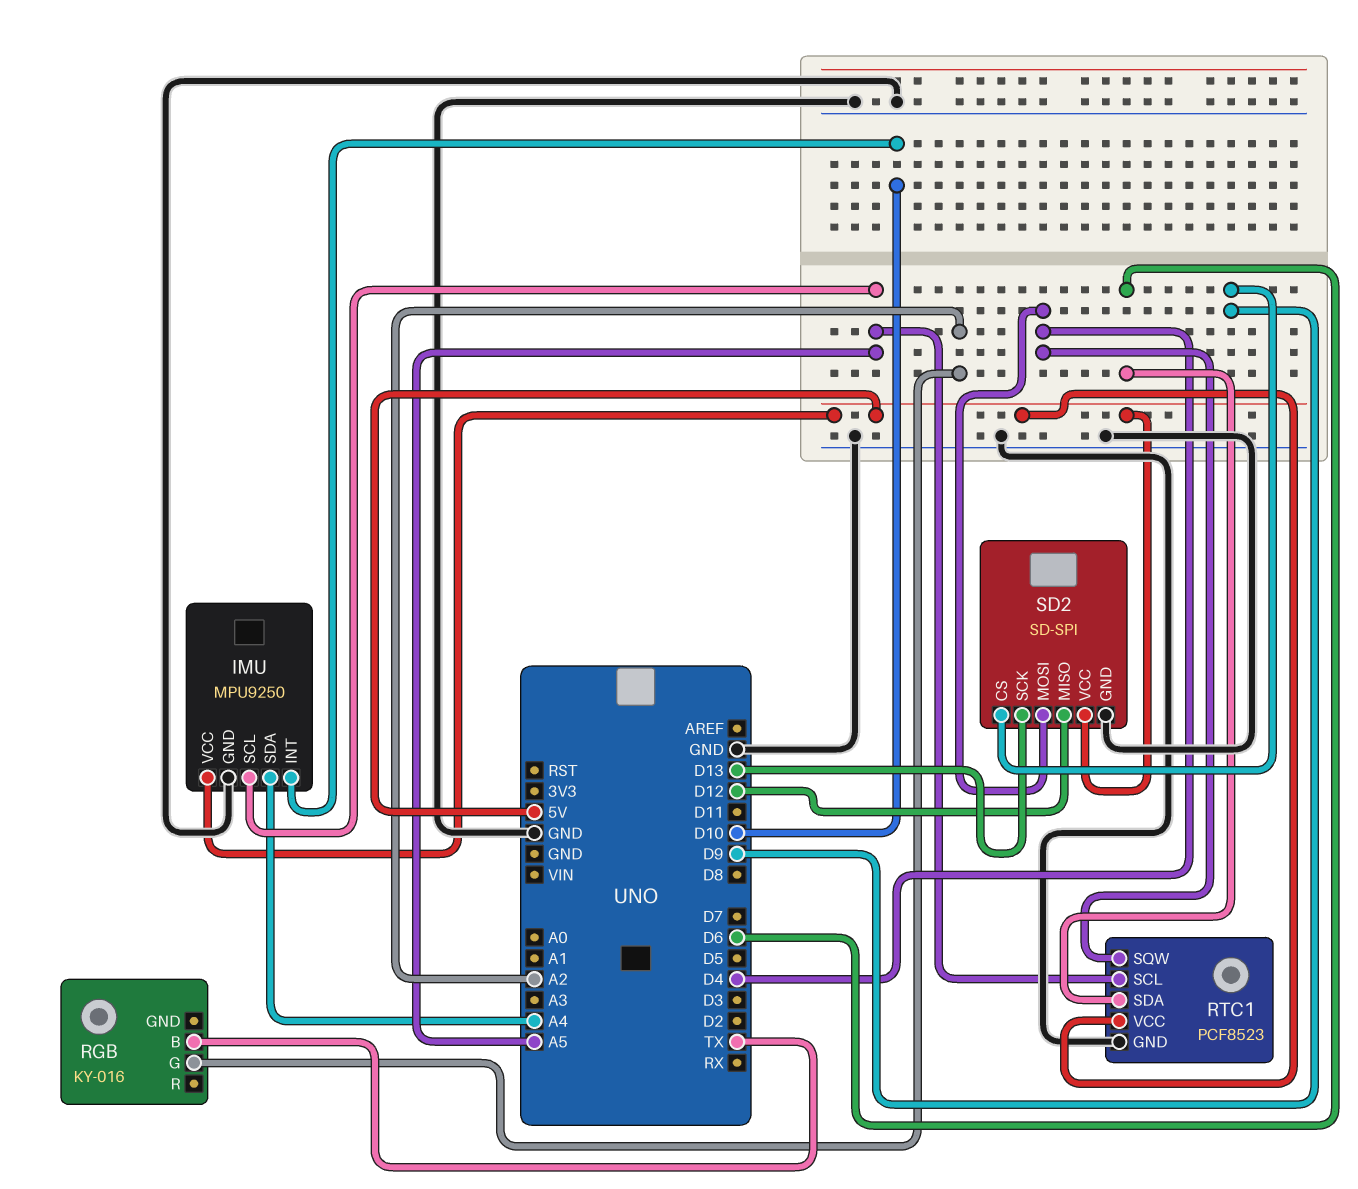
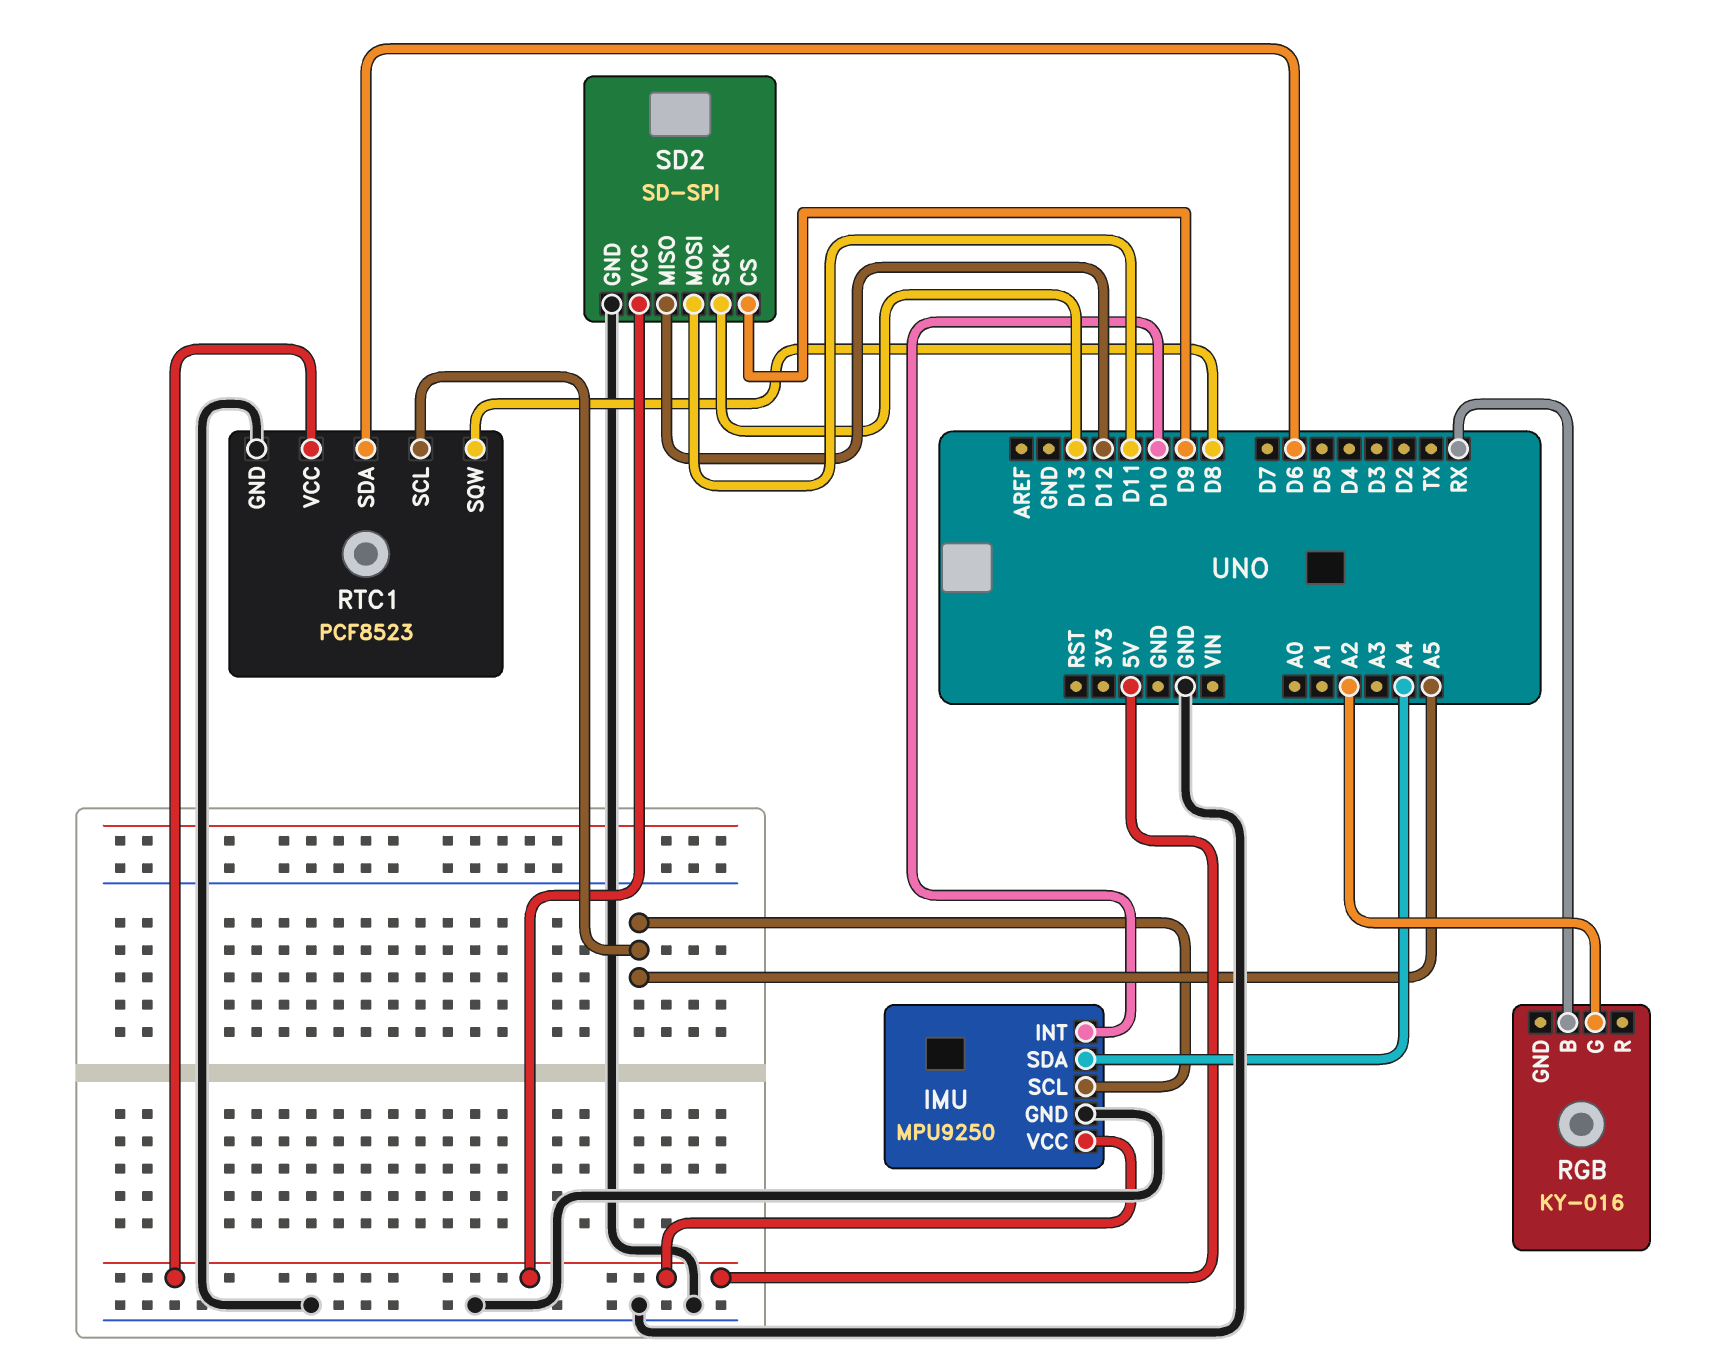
RGB pin B: TX -> RX
RTC1 pin SQW: D4 -> D8
SD2 pin MOSI: D4 -> D11

